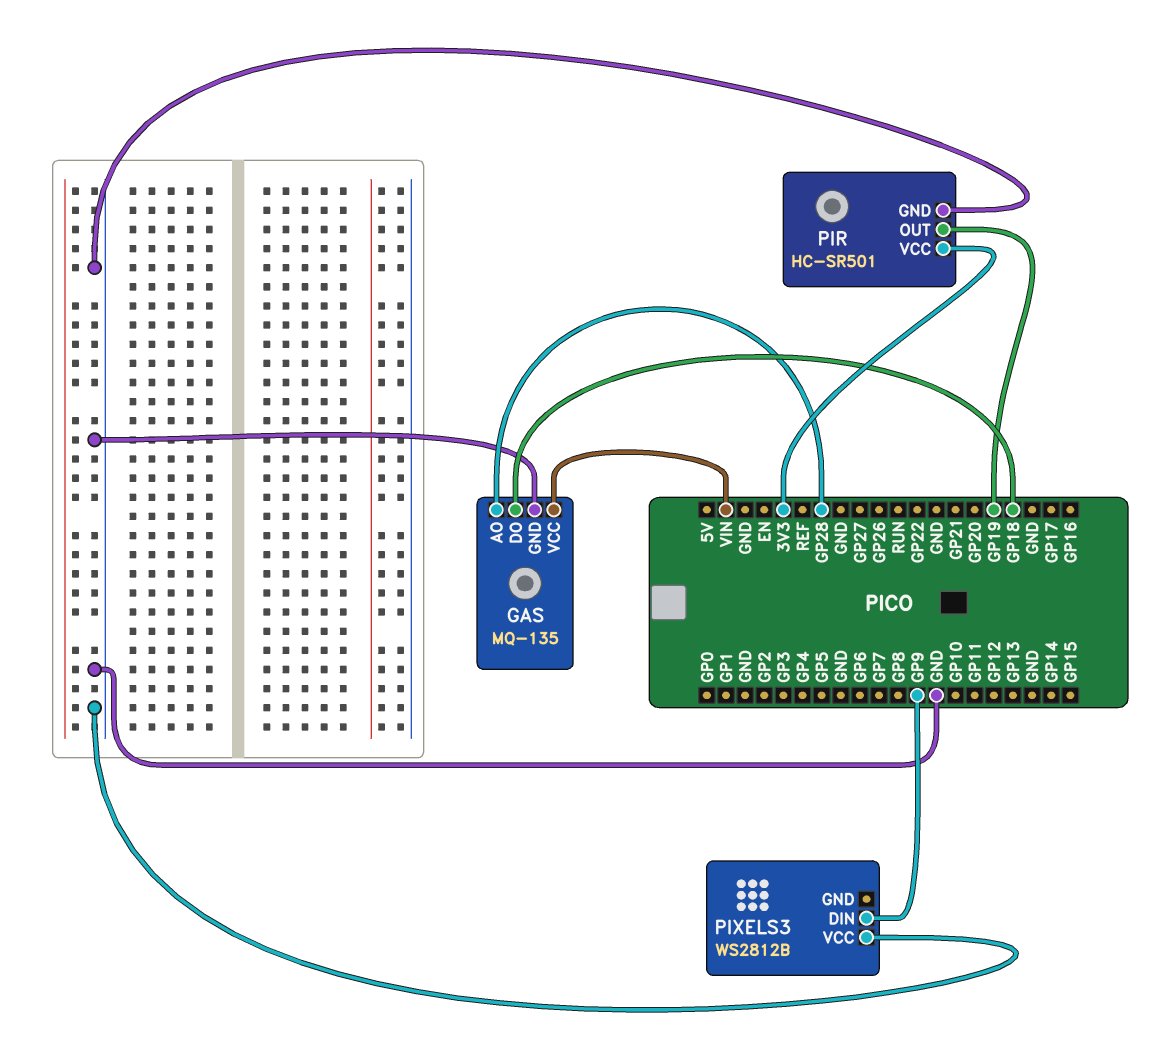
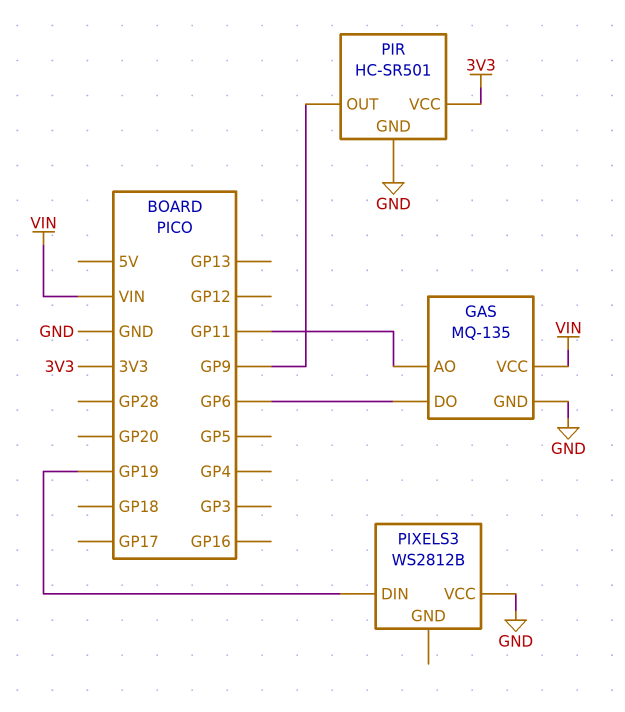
GAS pin AO: GP28 -> GP11
GAS pin DO: GP18 -> GP6
PIR pin OUT: GP19 -> GP9
PIXELS3 pin DIN: GP9 -> GP19

